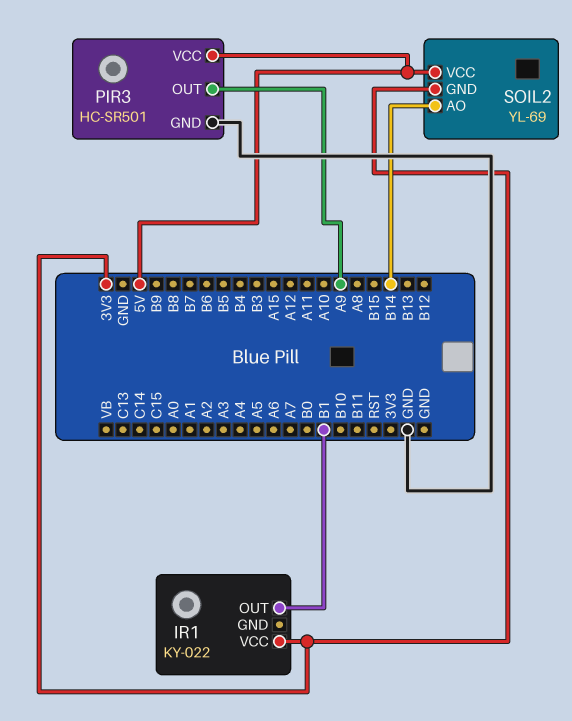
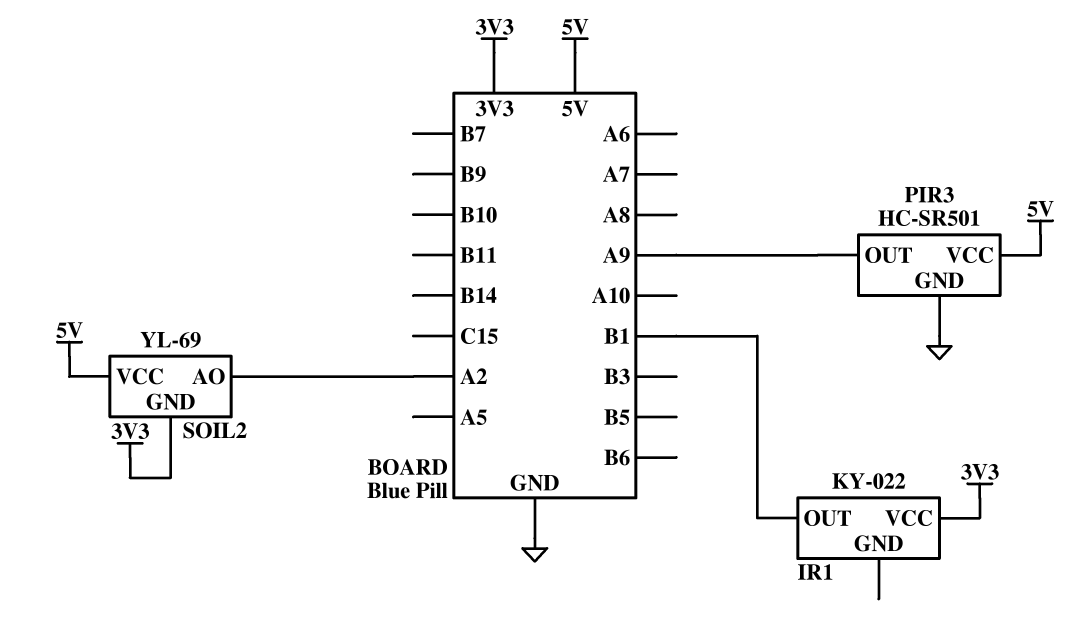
SOIL2 pin AO: B14 -> A2

